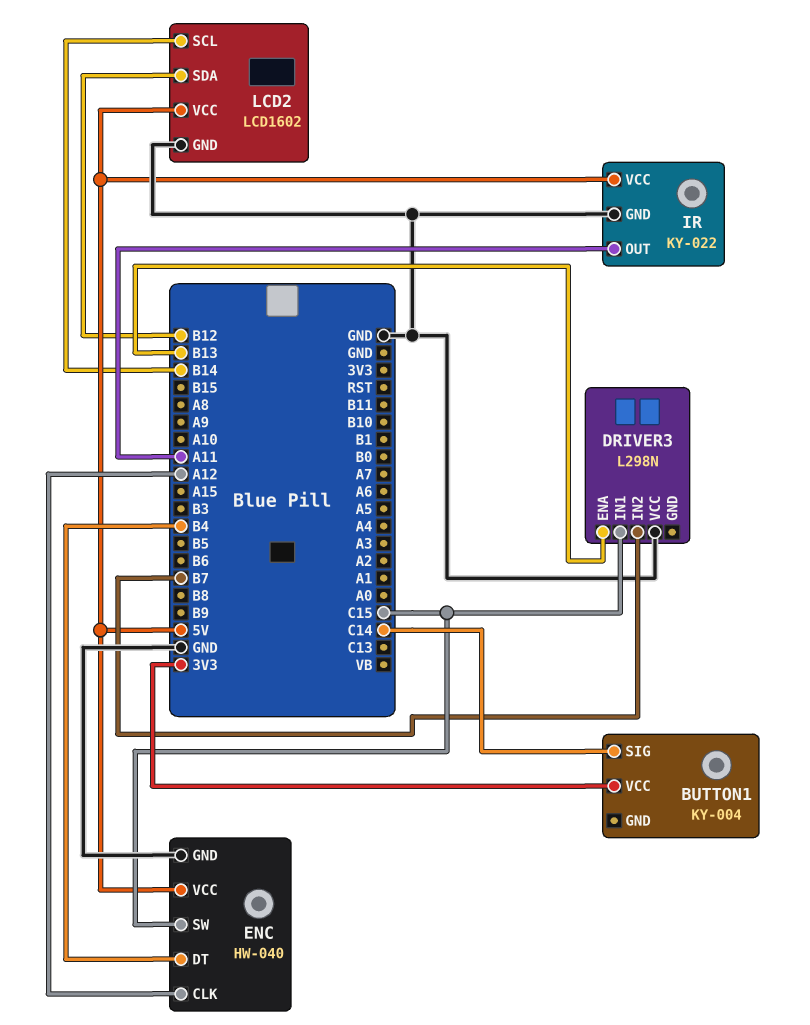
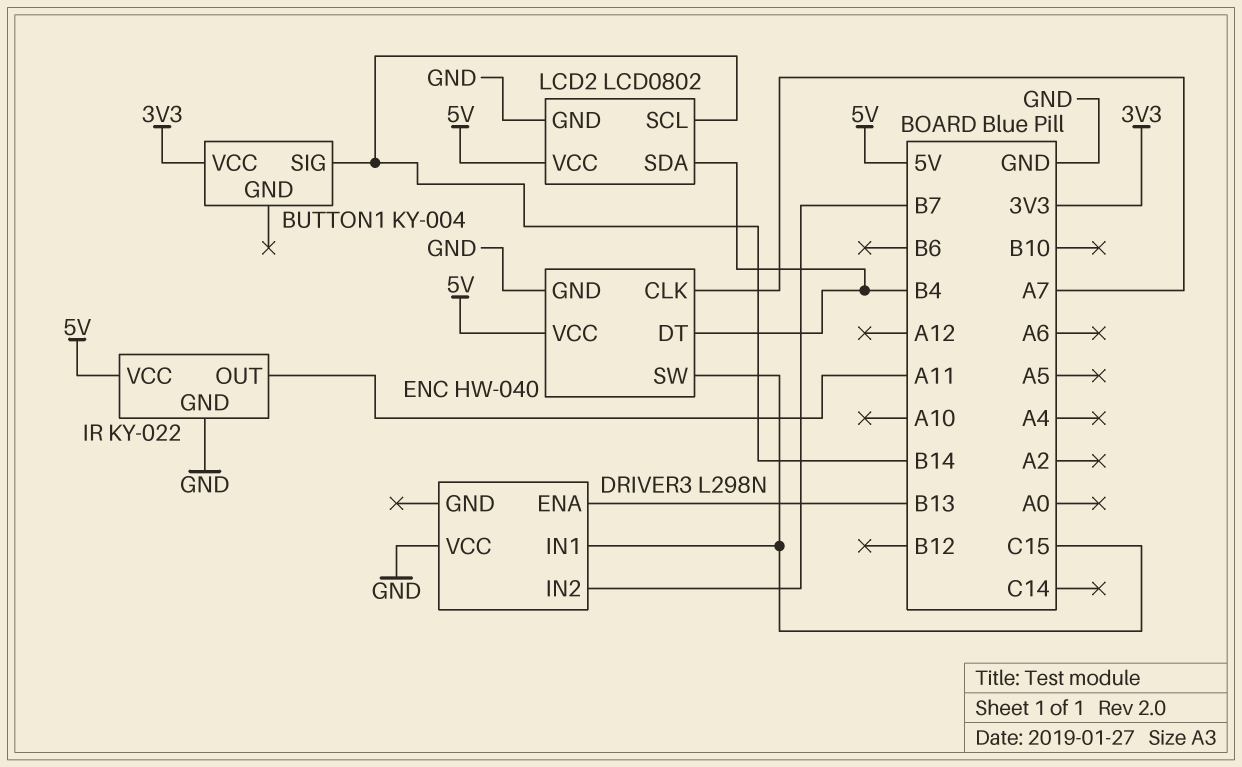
BUTTON1 pin SIG: C14 -> B14
ENC pin CLK: A12 -> A7
LCD2: LCD1602 -> LCD0802
LCD2 pin SDA: B12 -> B4

